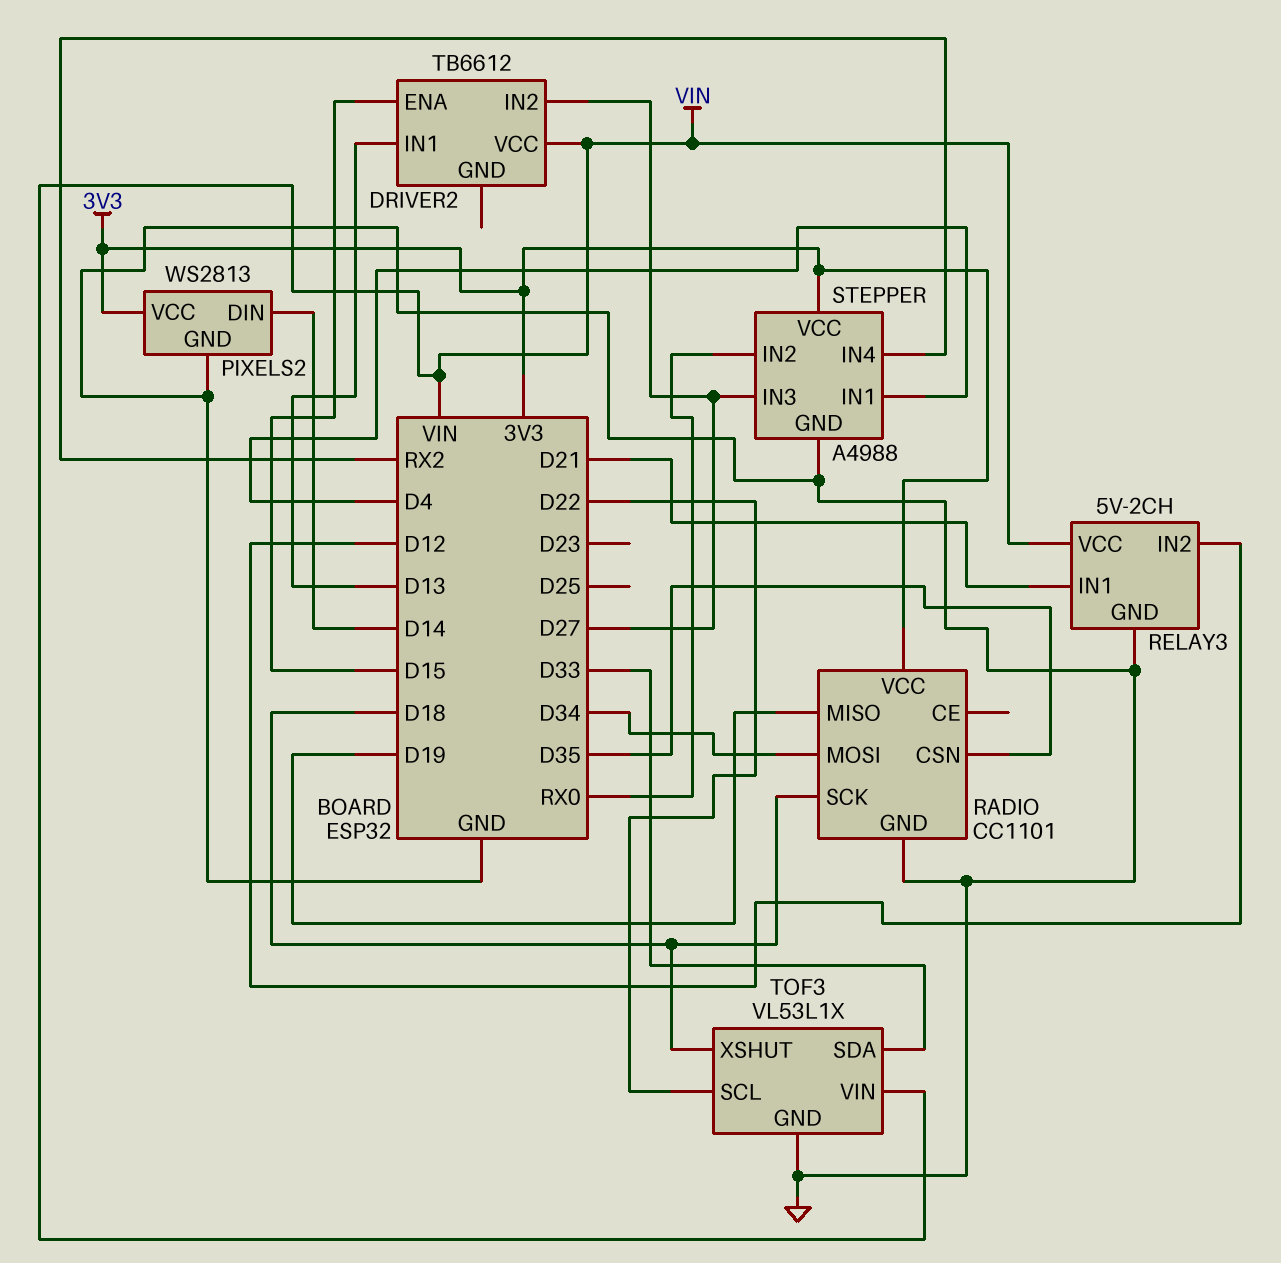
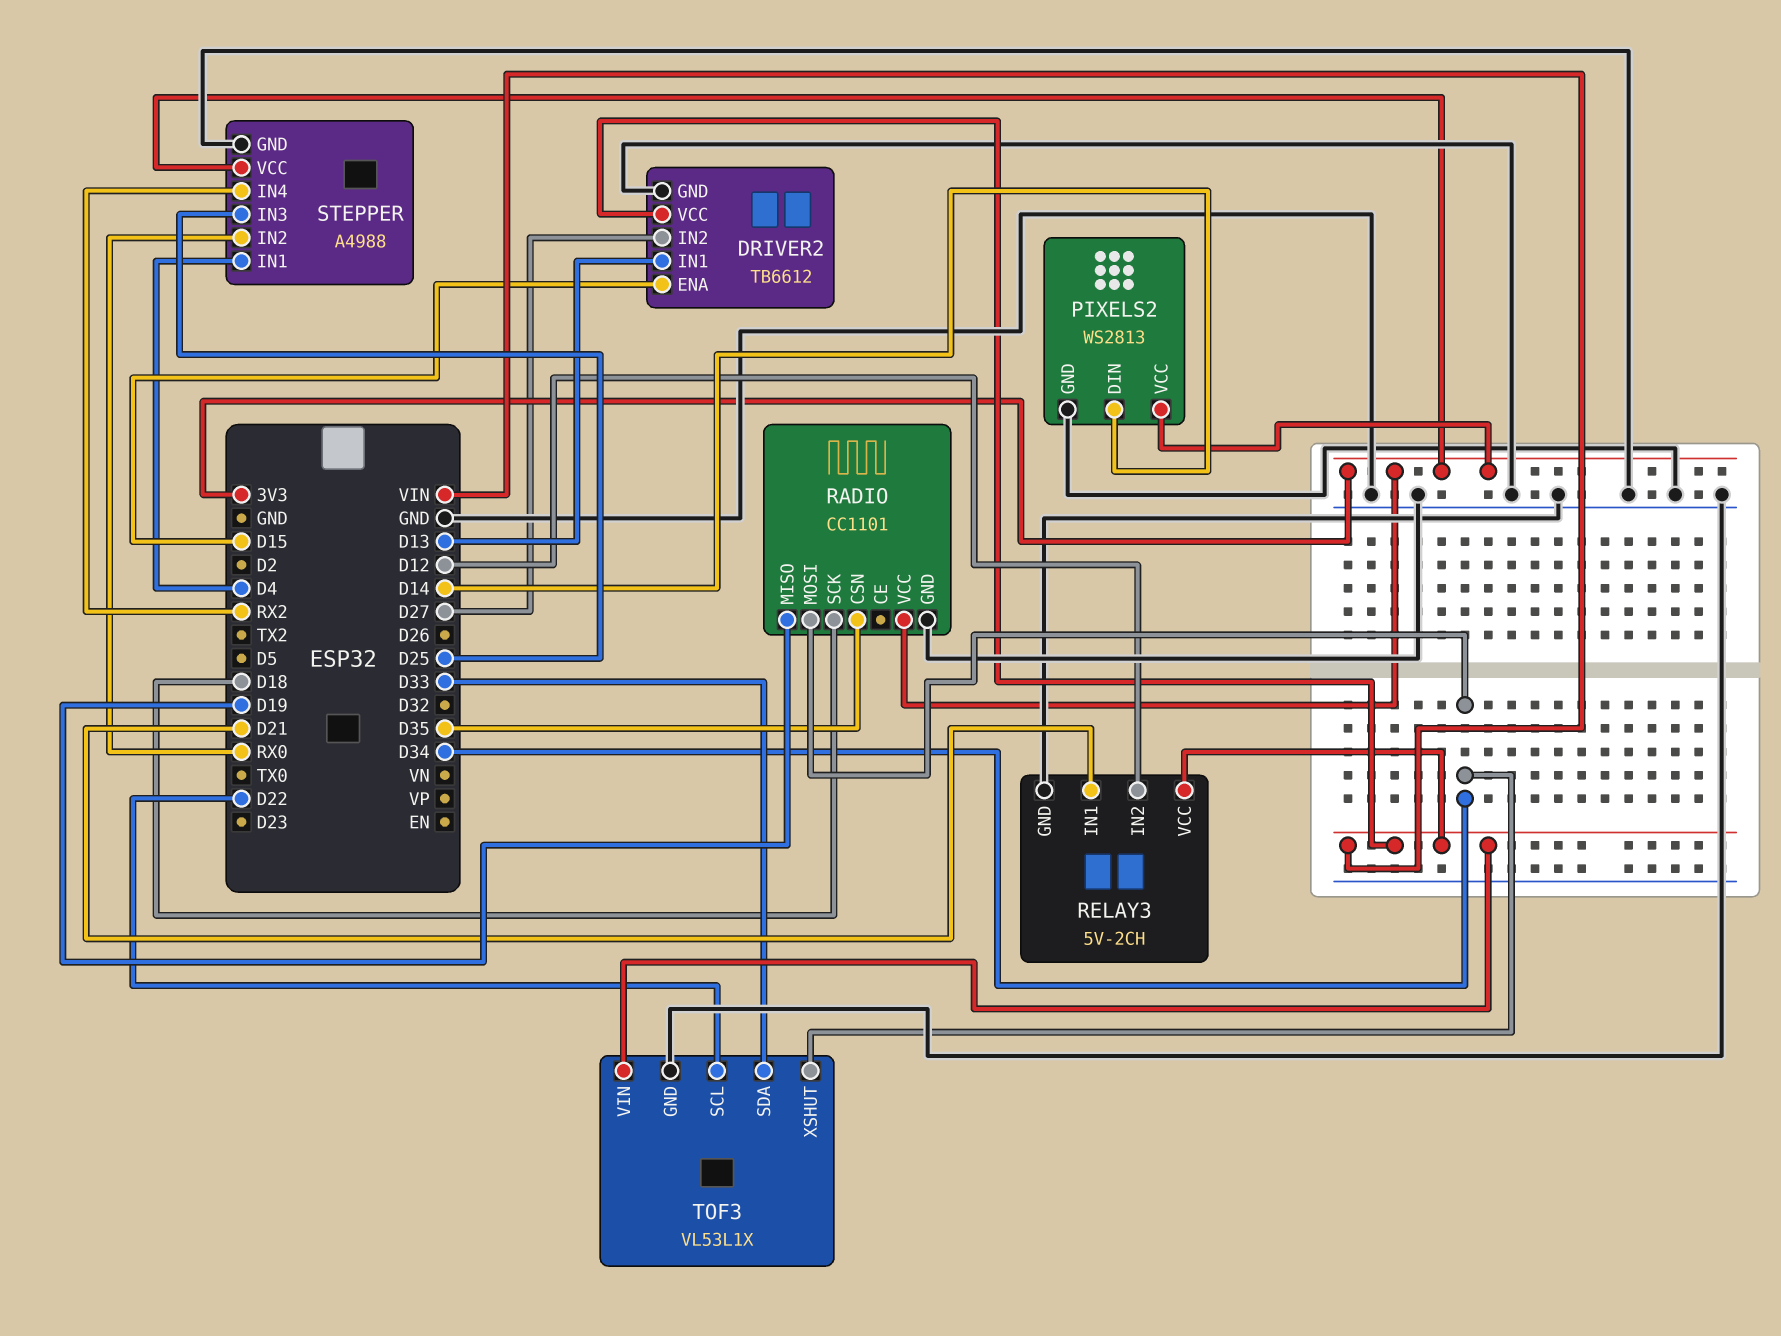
DRIVER2 pin GND: none -> GND
STEPPER pin IN3: D27 -> D25
TOF3 pin XSHUT: D18 -> D34

